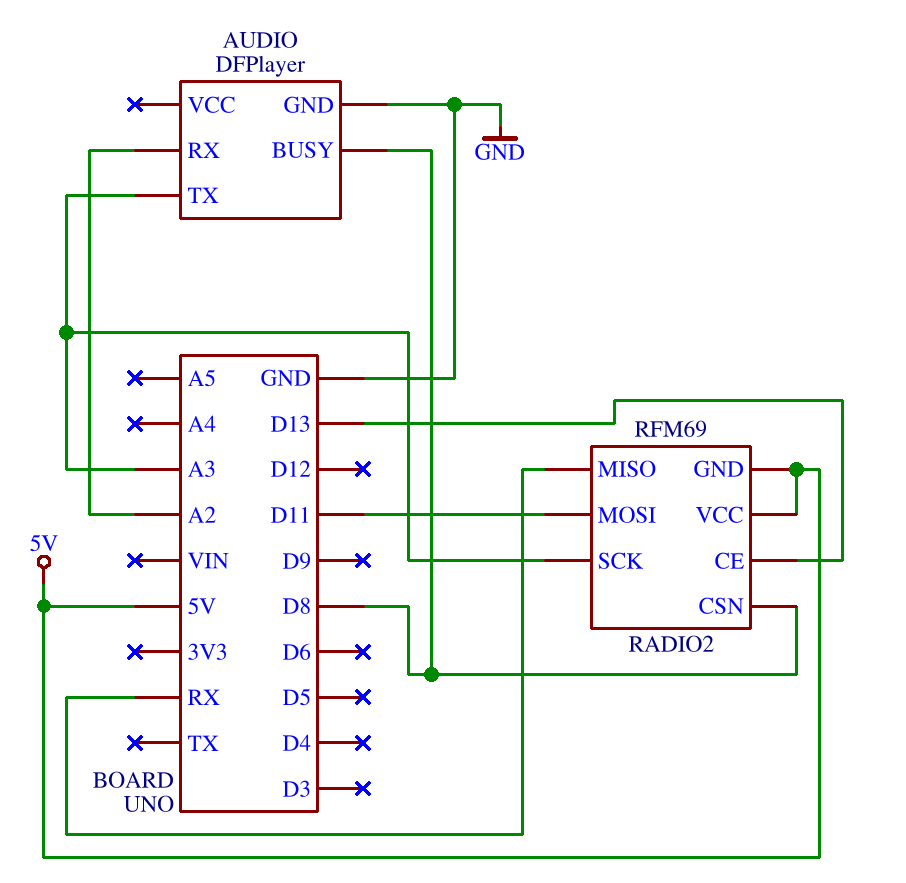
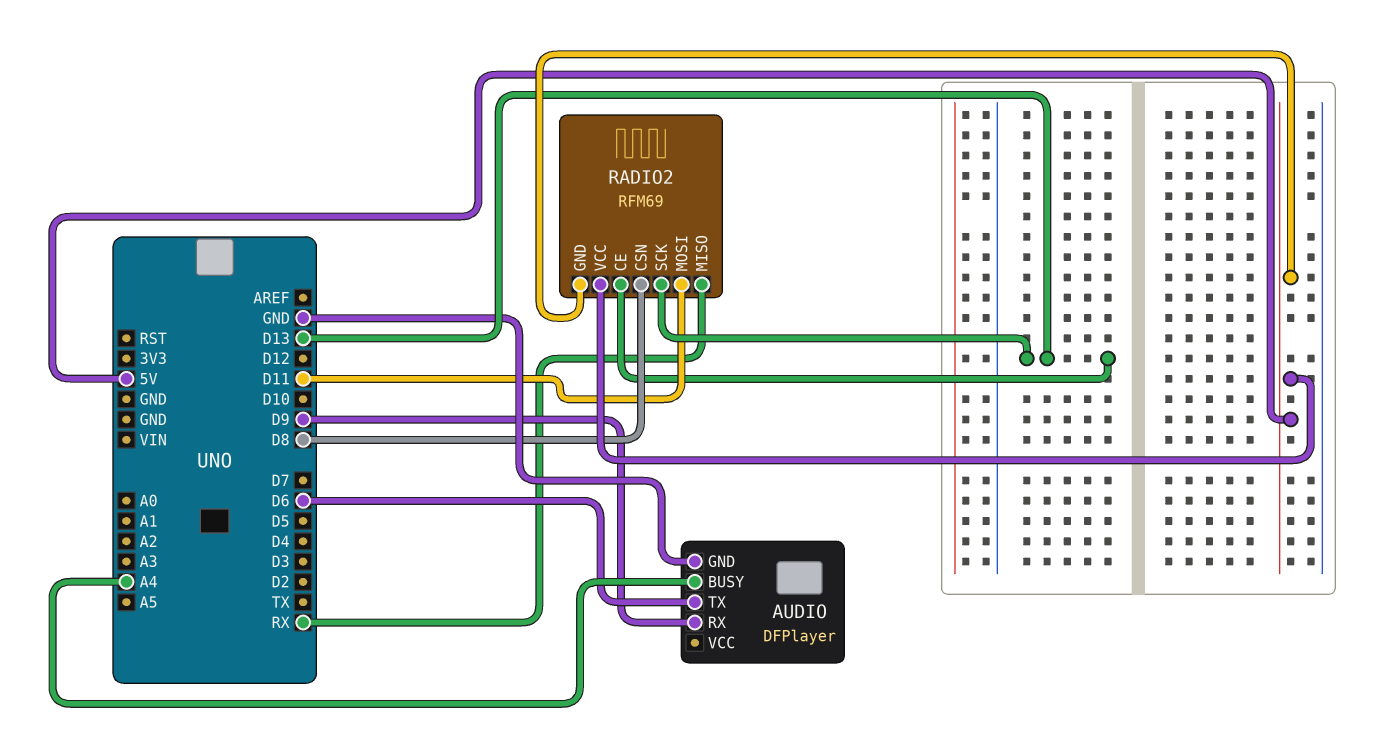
AUDIO pin BUSY: D8 -> A4
AUDIO pin RX: A2 -> D9
AUDIO pin TX: A3 -> D6
RADIO2 pin SCK: A3 -> D13

